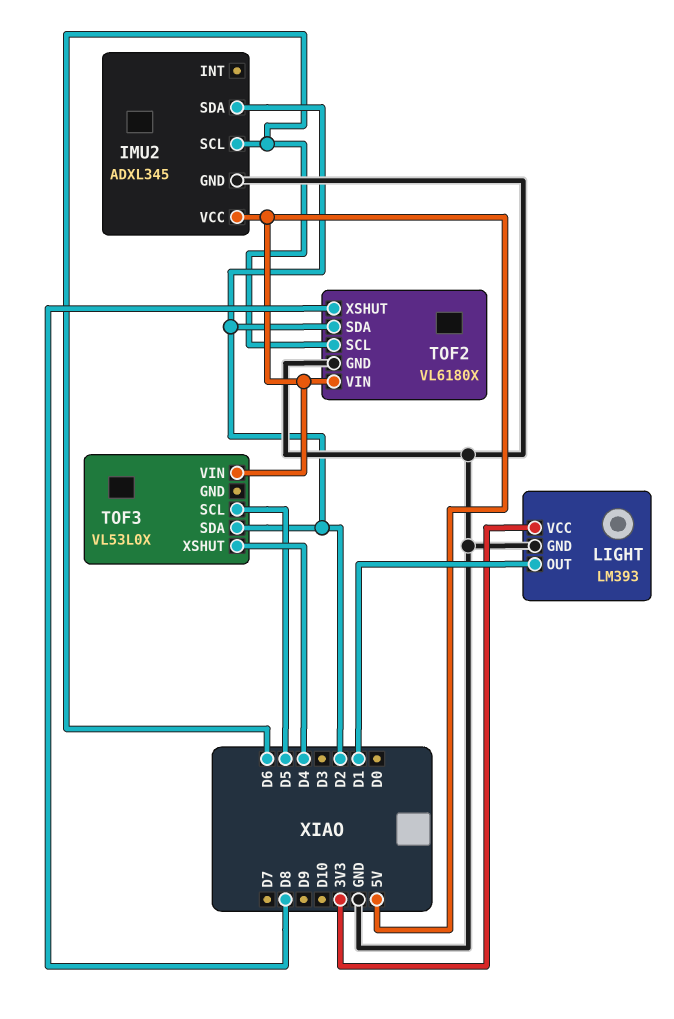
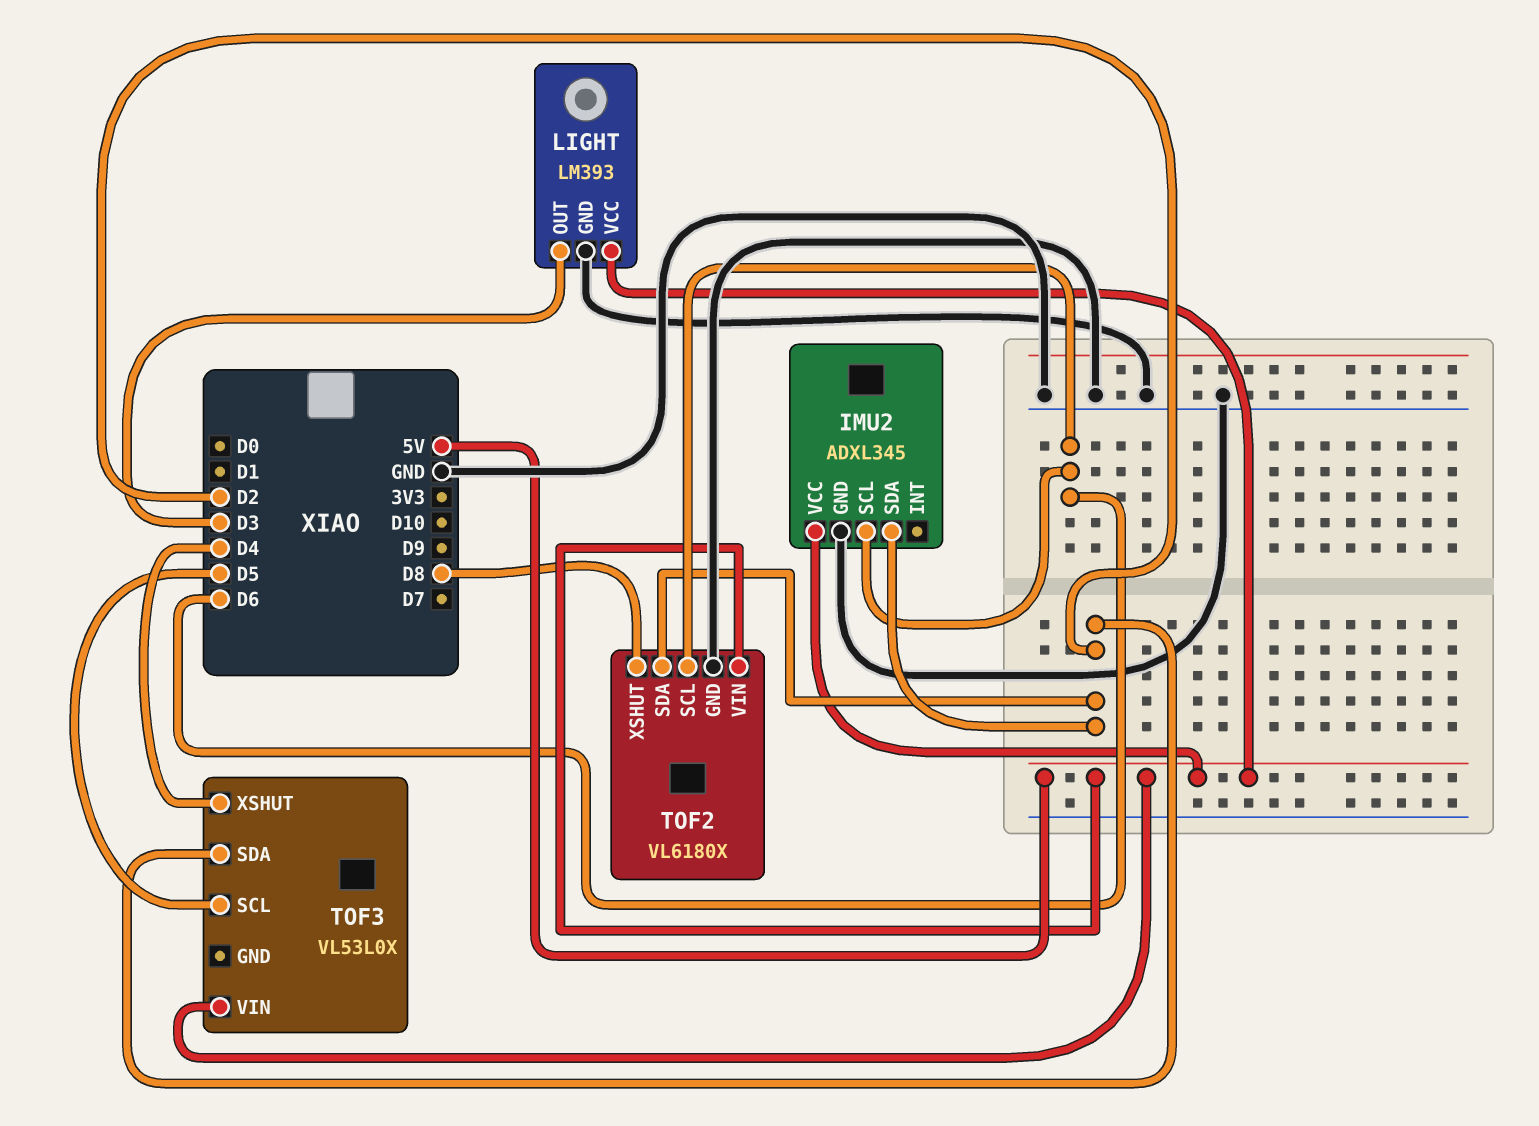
LIGHT pin OUT: D1 -> D3
LIGHT pin VCC: 3V3 -> 5V

